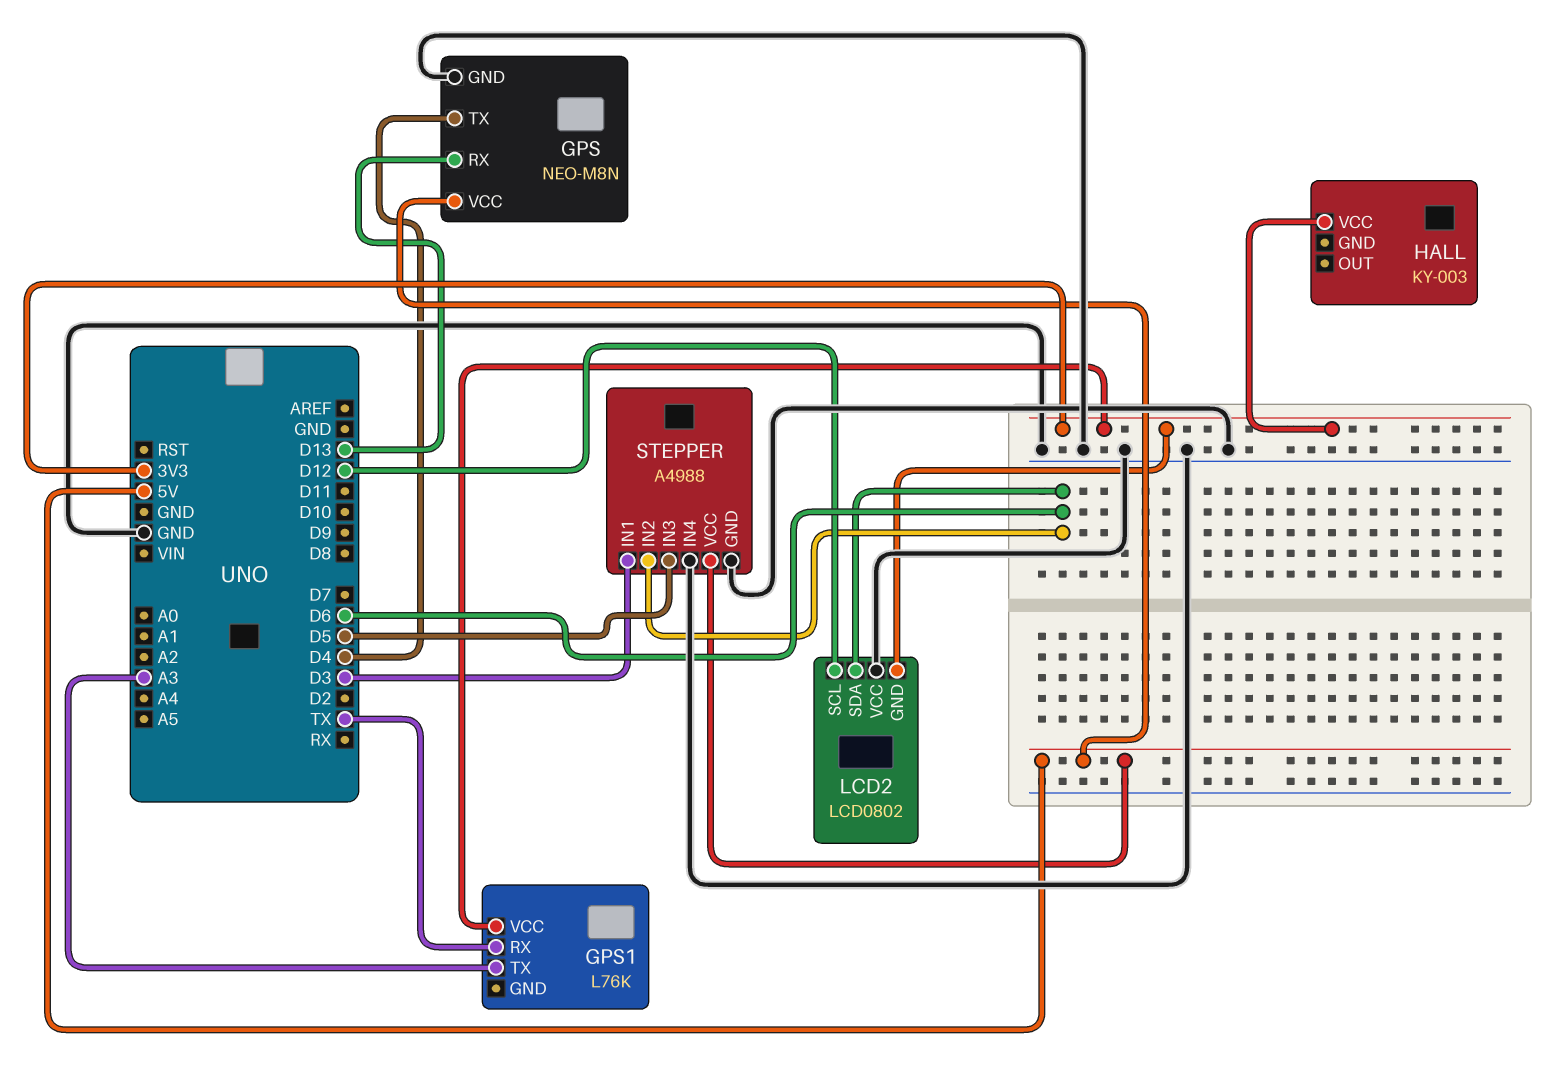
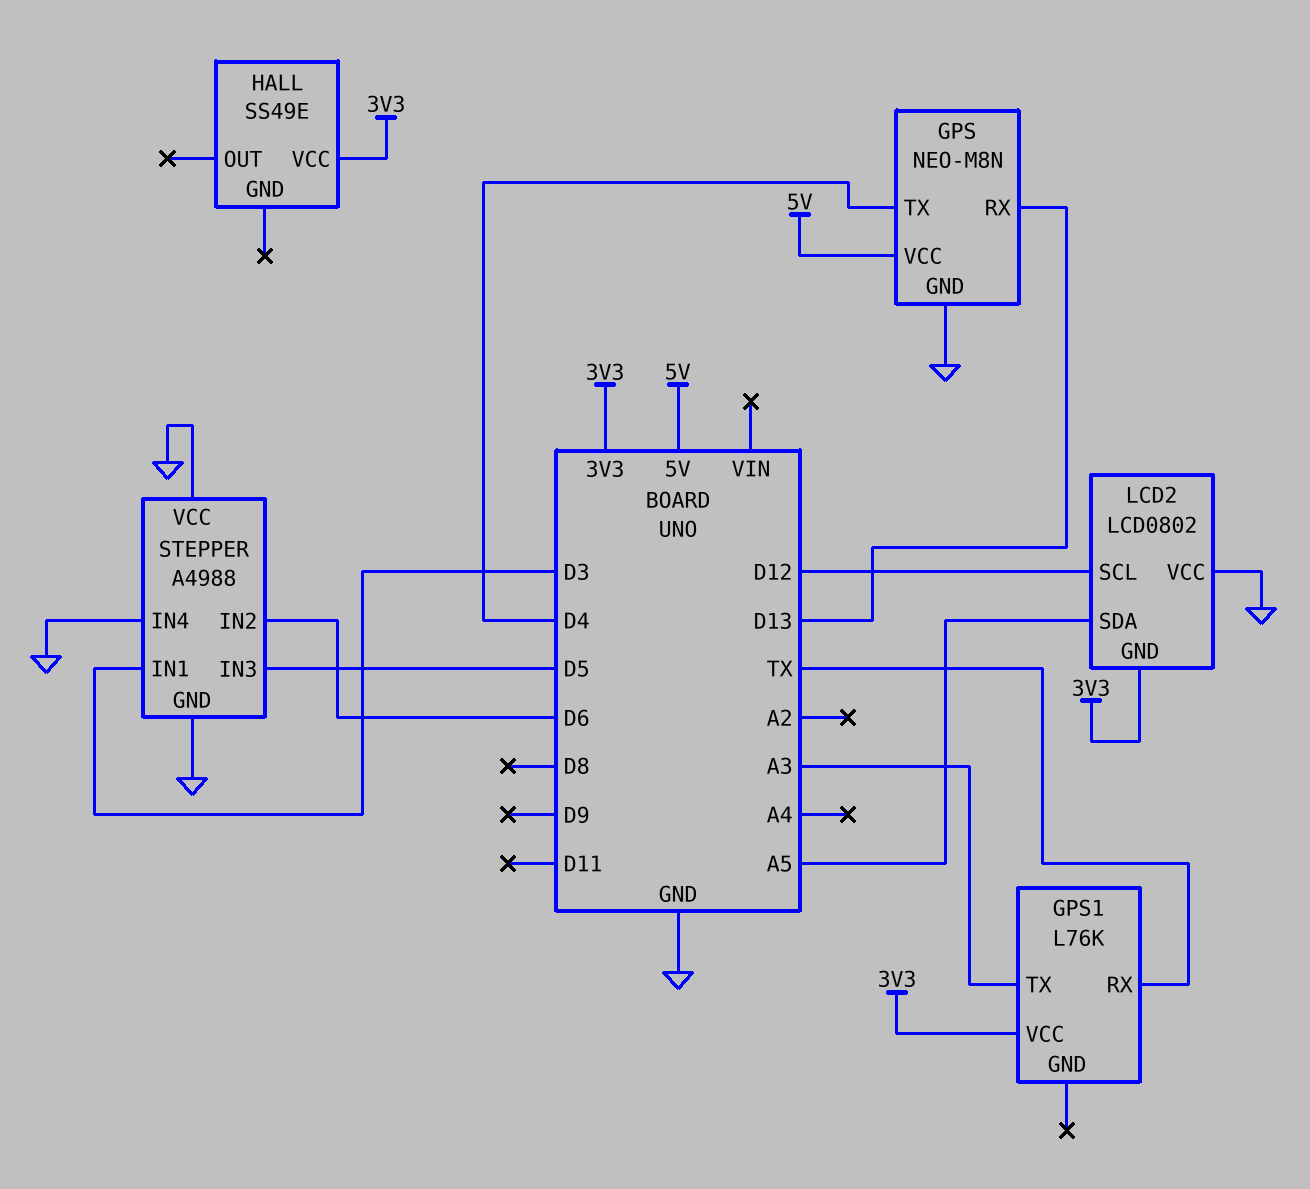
HALL: KY-003 -> SS49E
LCD2 pin SDA: D6 -> A5
STEPPER pin VCC: 5V -> GND

